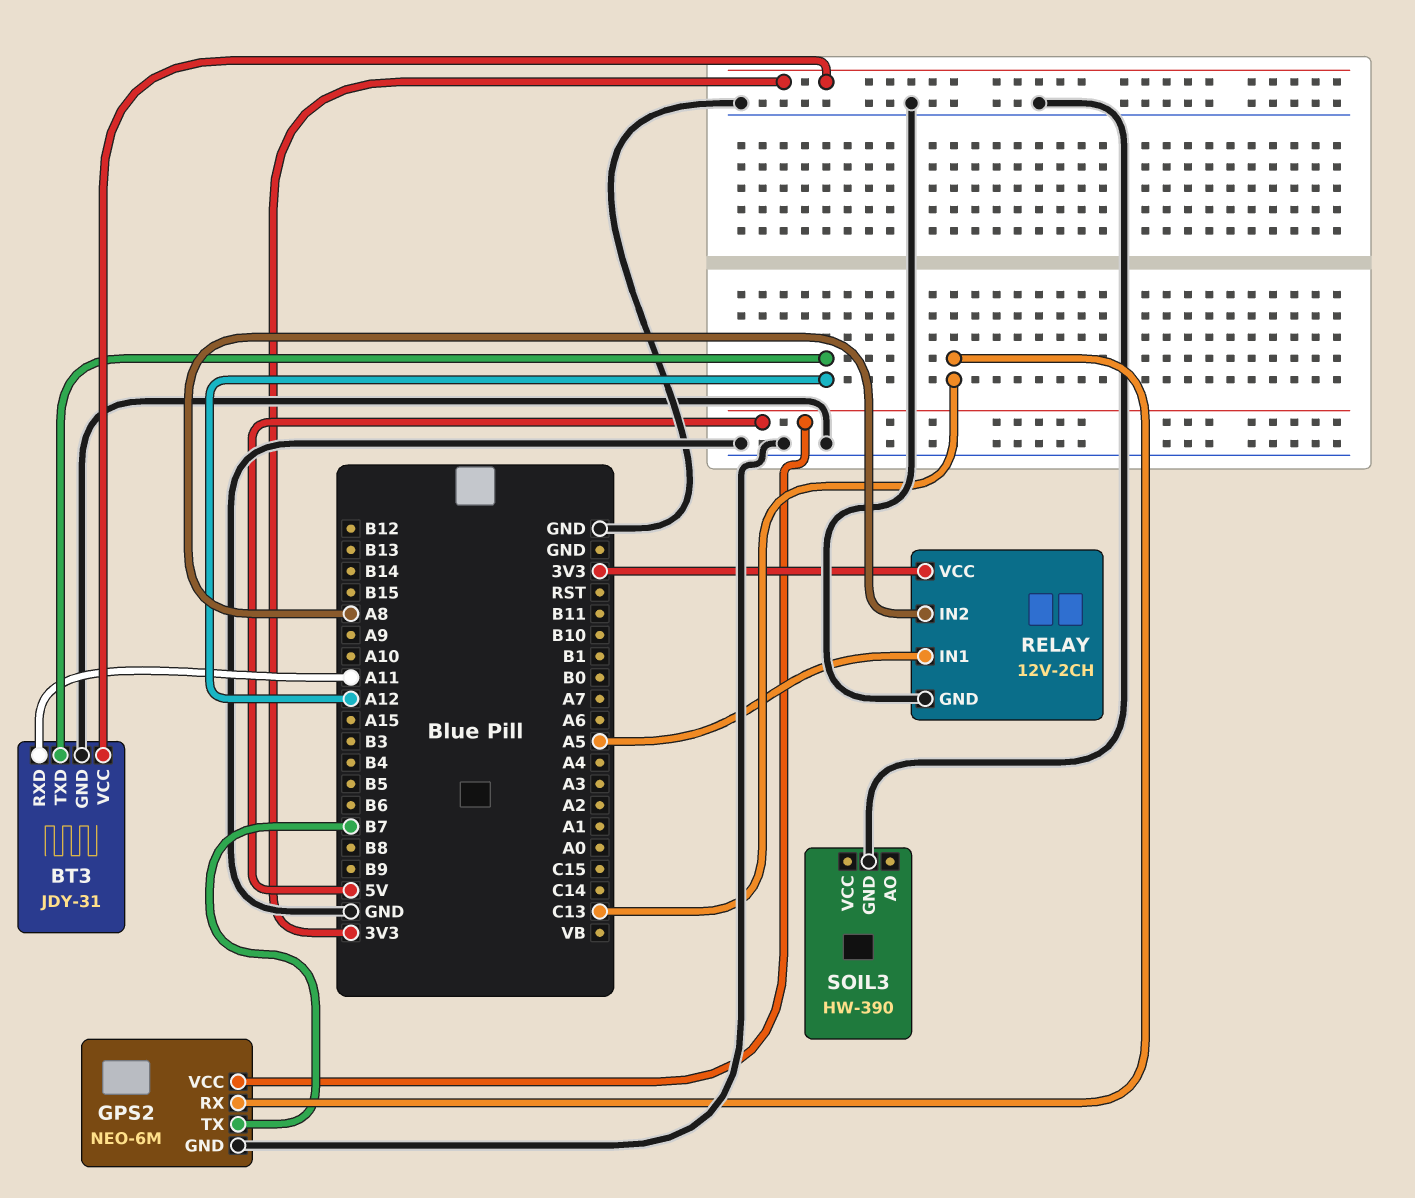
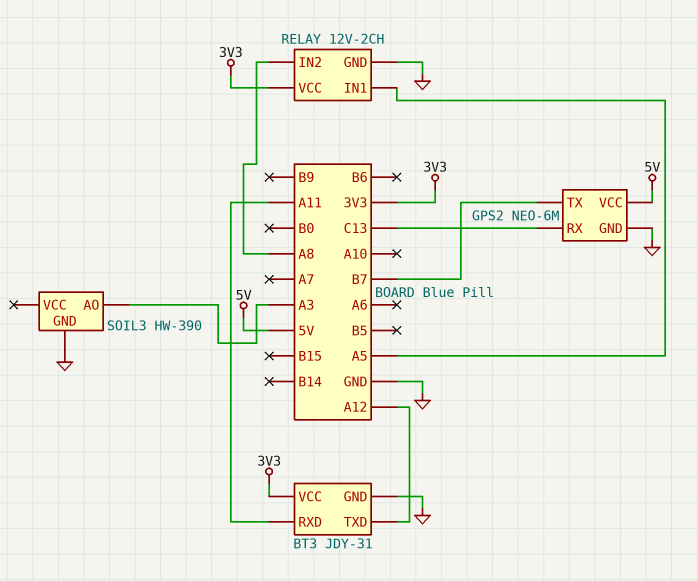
SOIL3 pin AO: none -> A3

